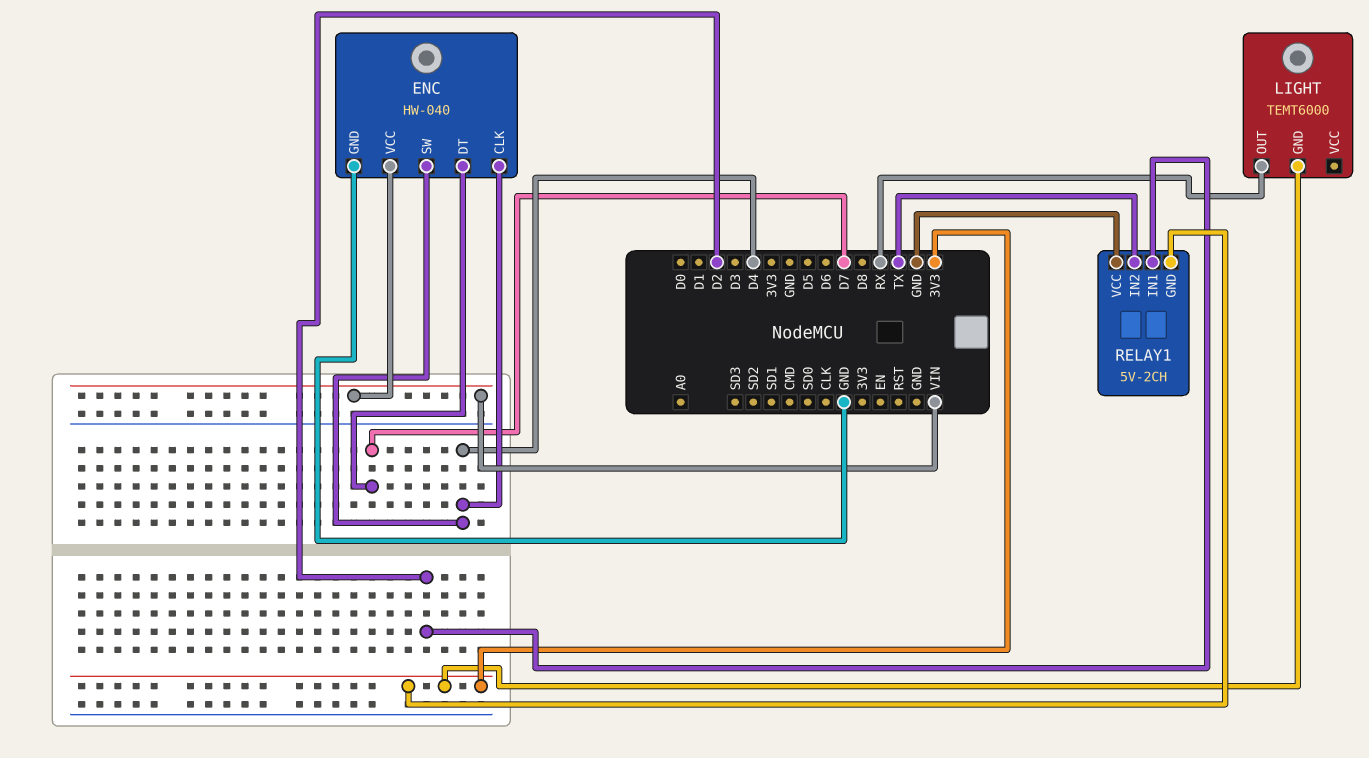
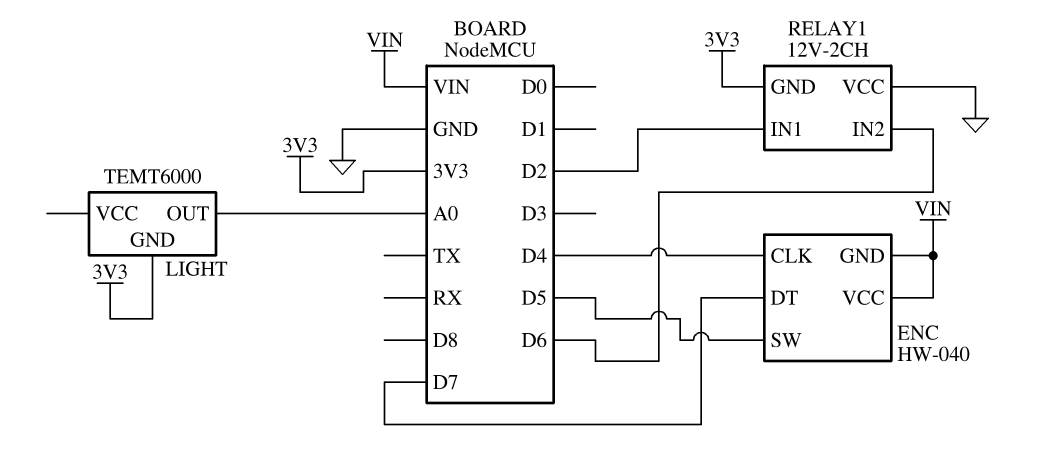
ENC pin GND: GND -> VIN
ENC pin SW: D4 -> D5
LIGHT pin OUT: RX -> A0
RELAY1: 5V-2CH -> 12V-2CH
RELAY1 pin IN2: TX -> D6

